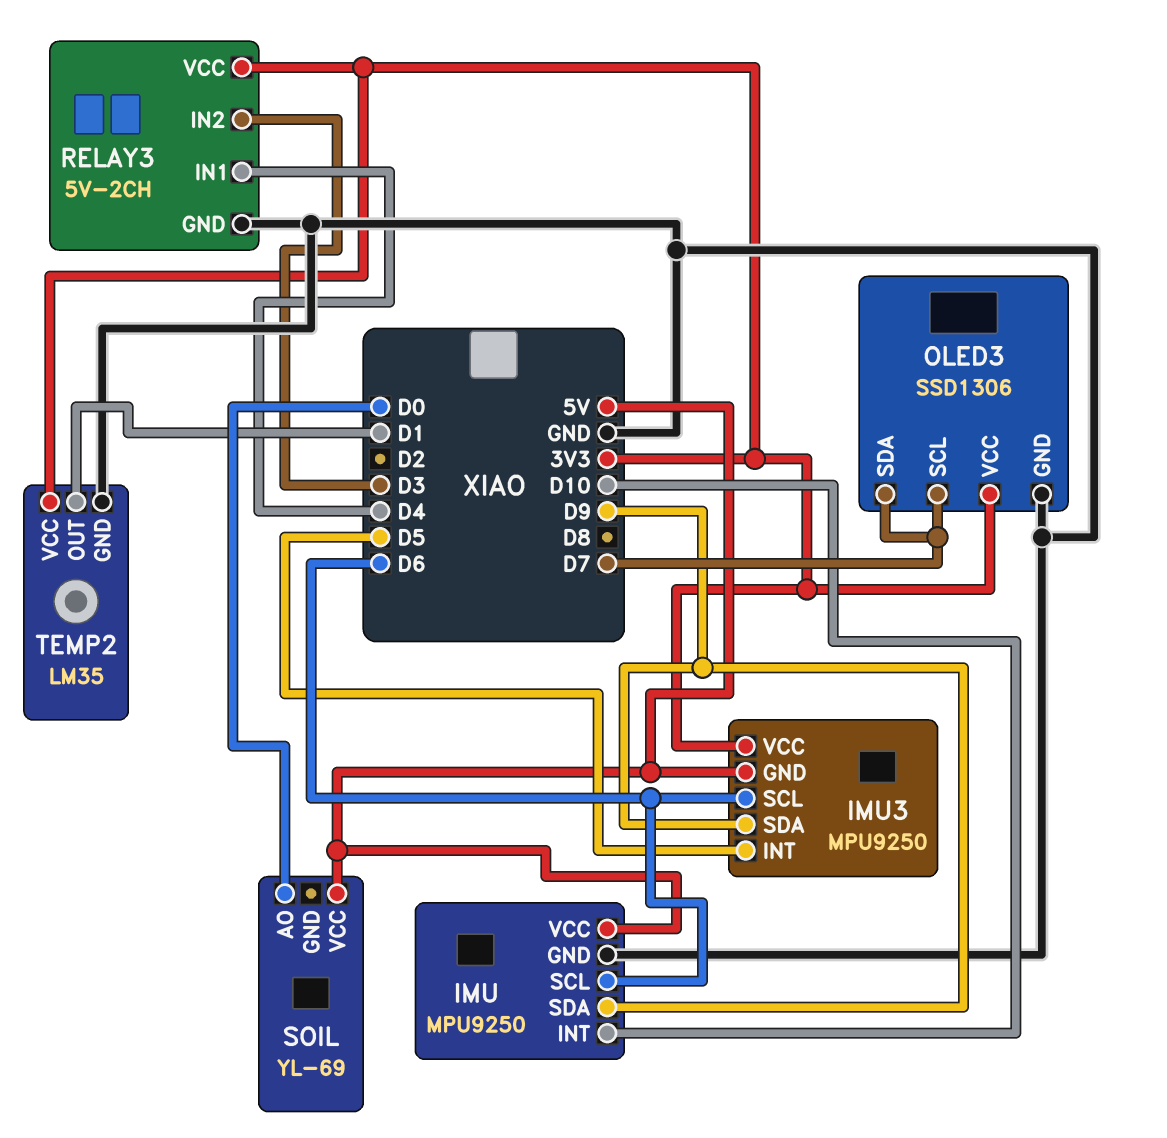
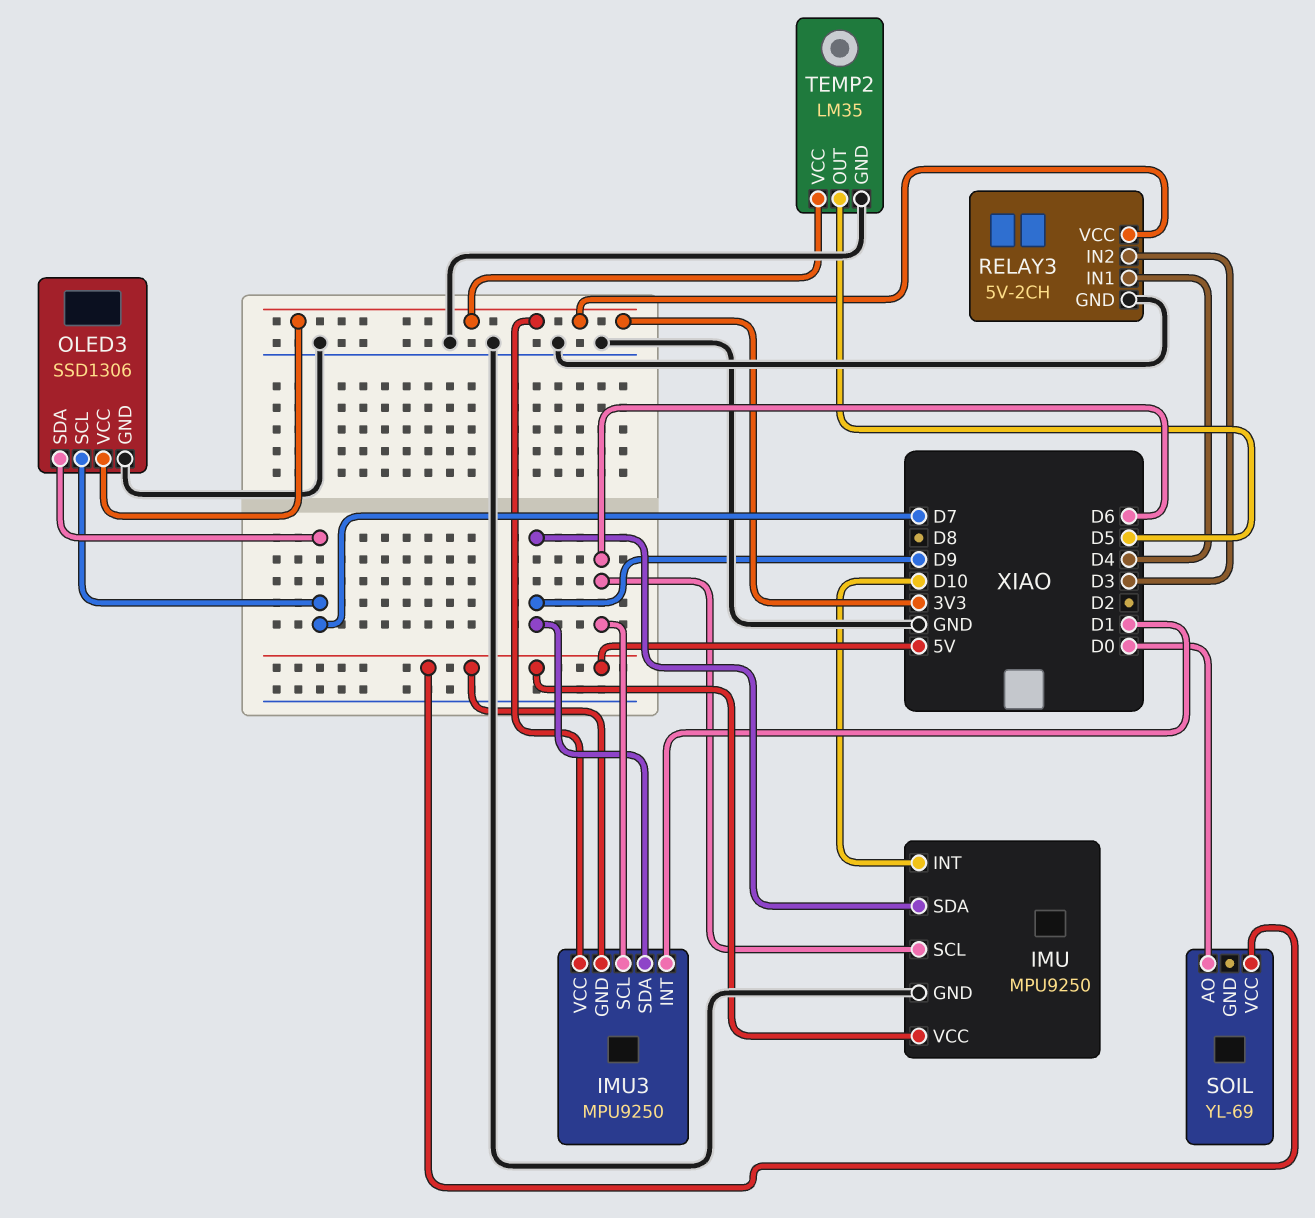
IMU3 pin INT: D5 -> D1
TEMP2 pin OUT: D1 -> D5

